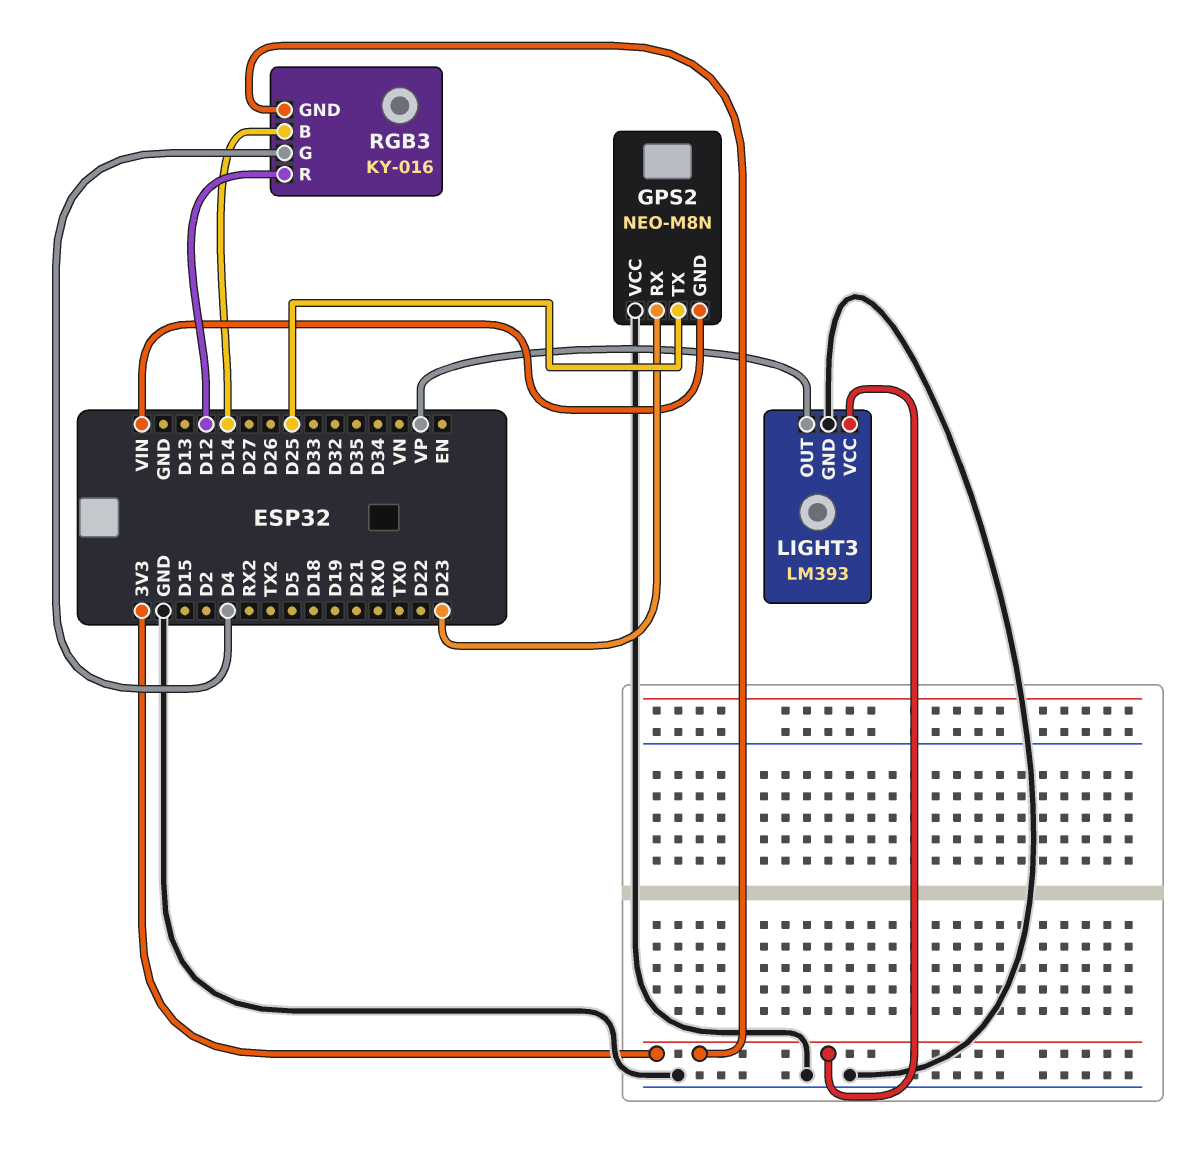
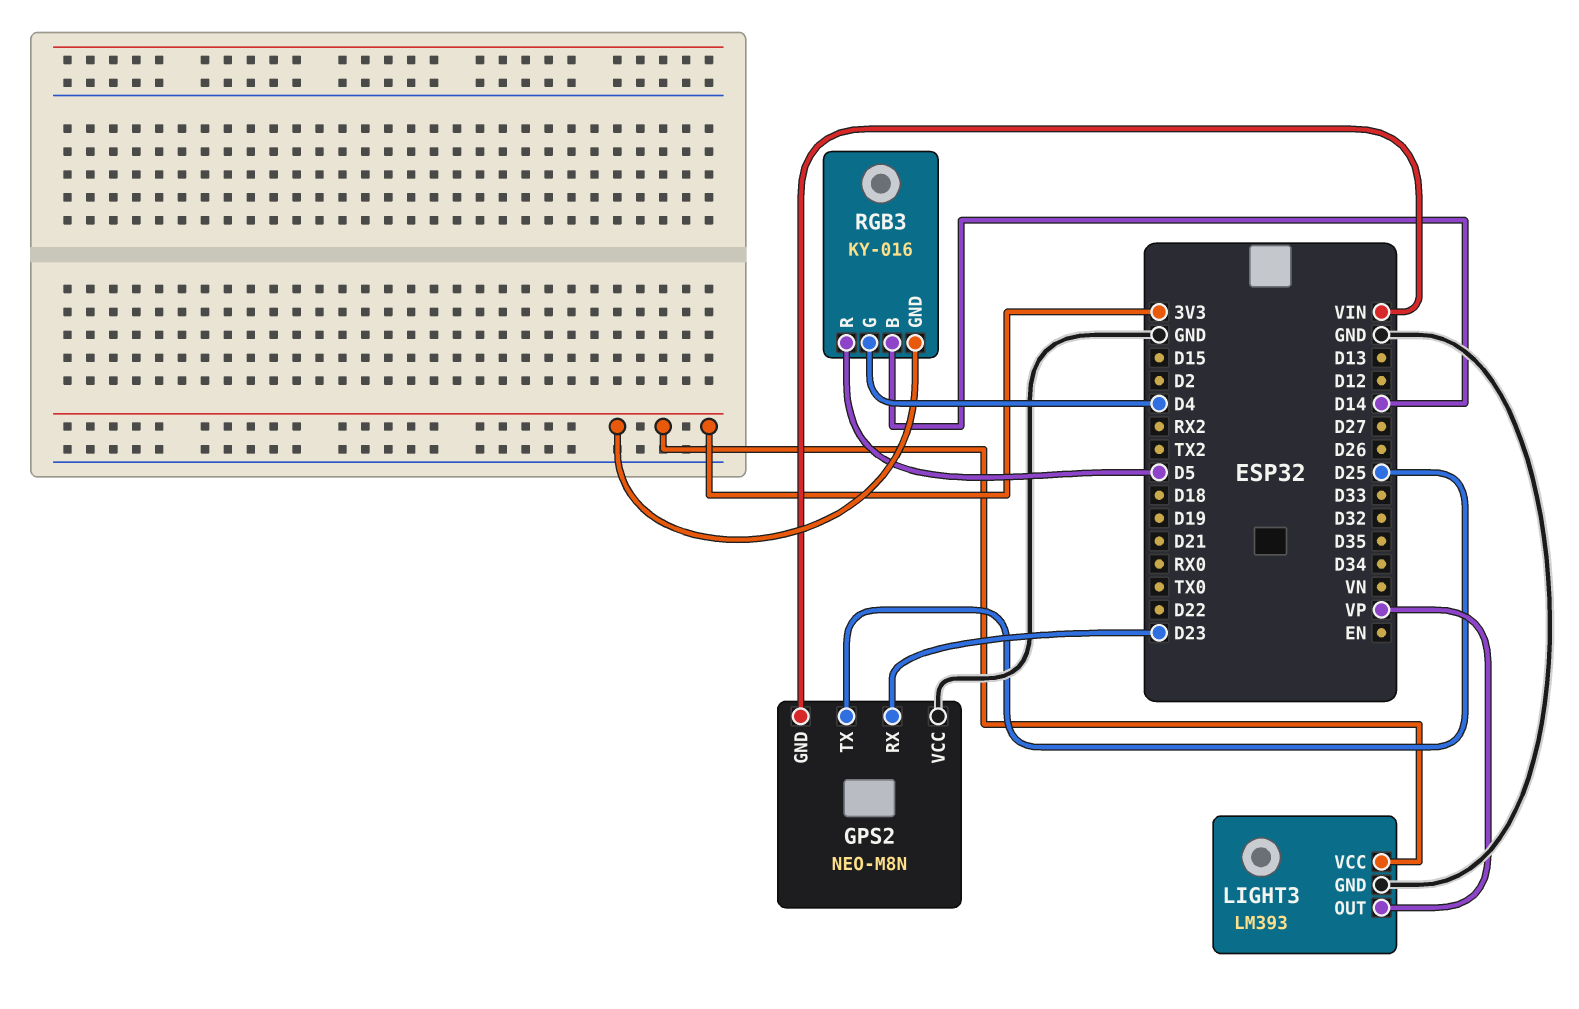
RGB3 pin R: D12 -> D5

